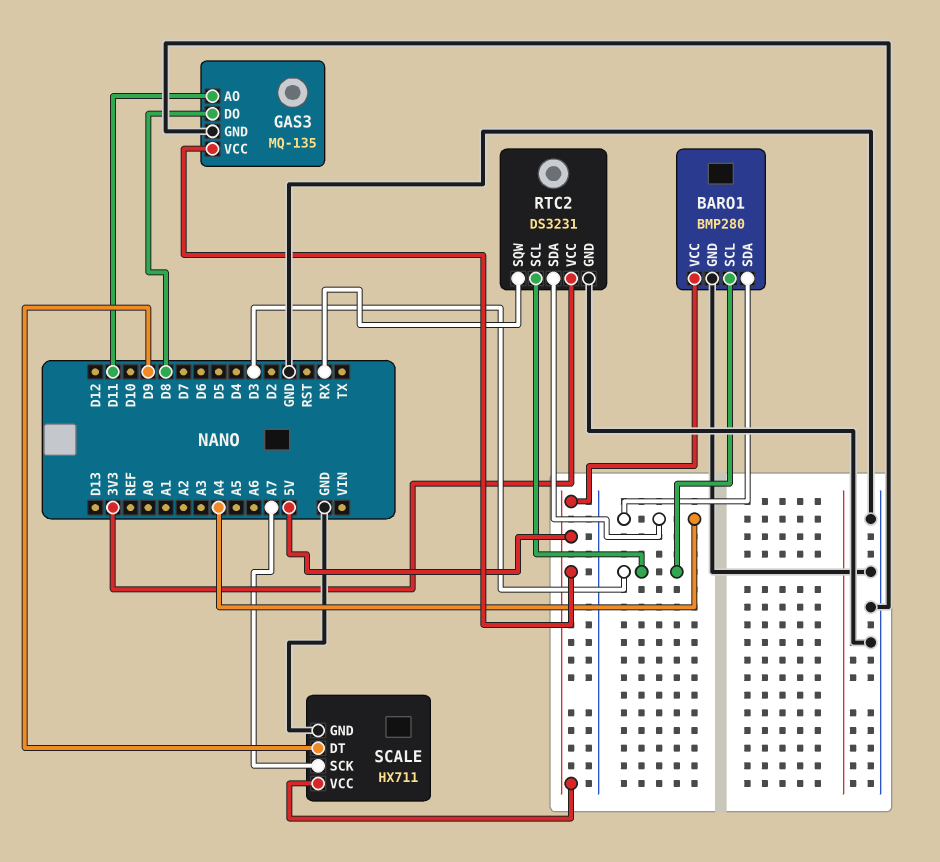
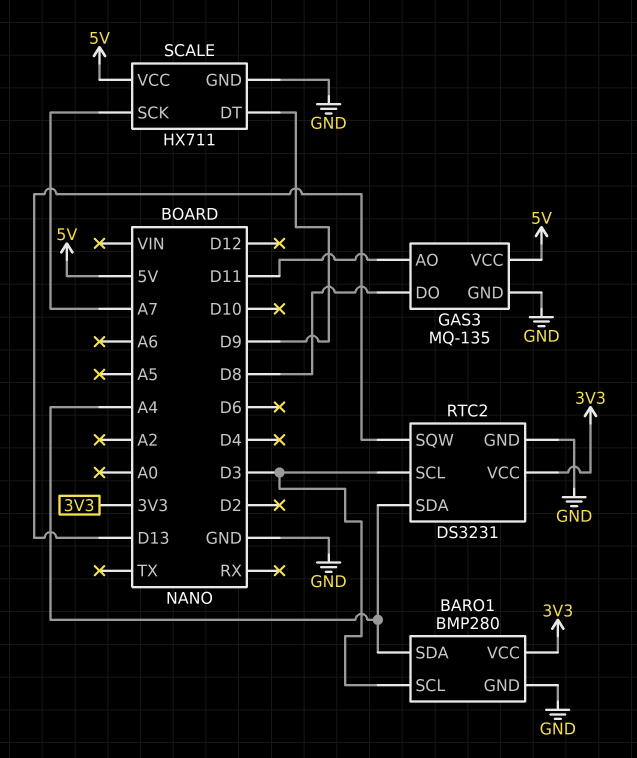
BARO1 pin VCC: 5V -> 3V3
RTC2 pin SQW: RX -> D13

